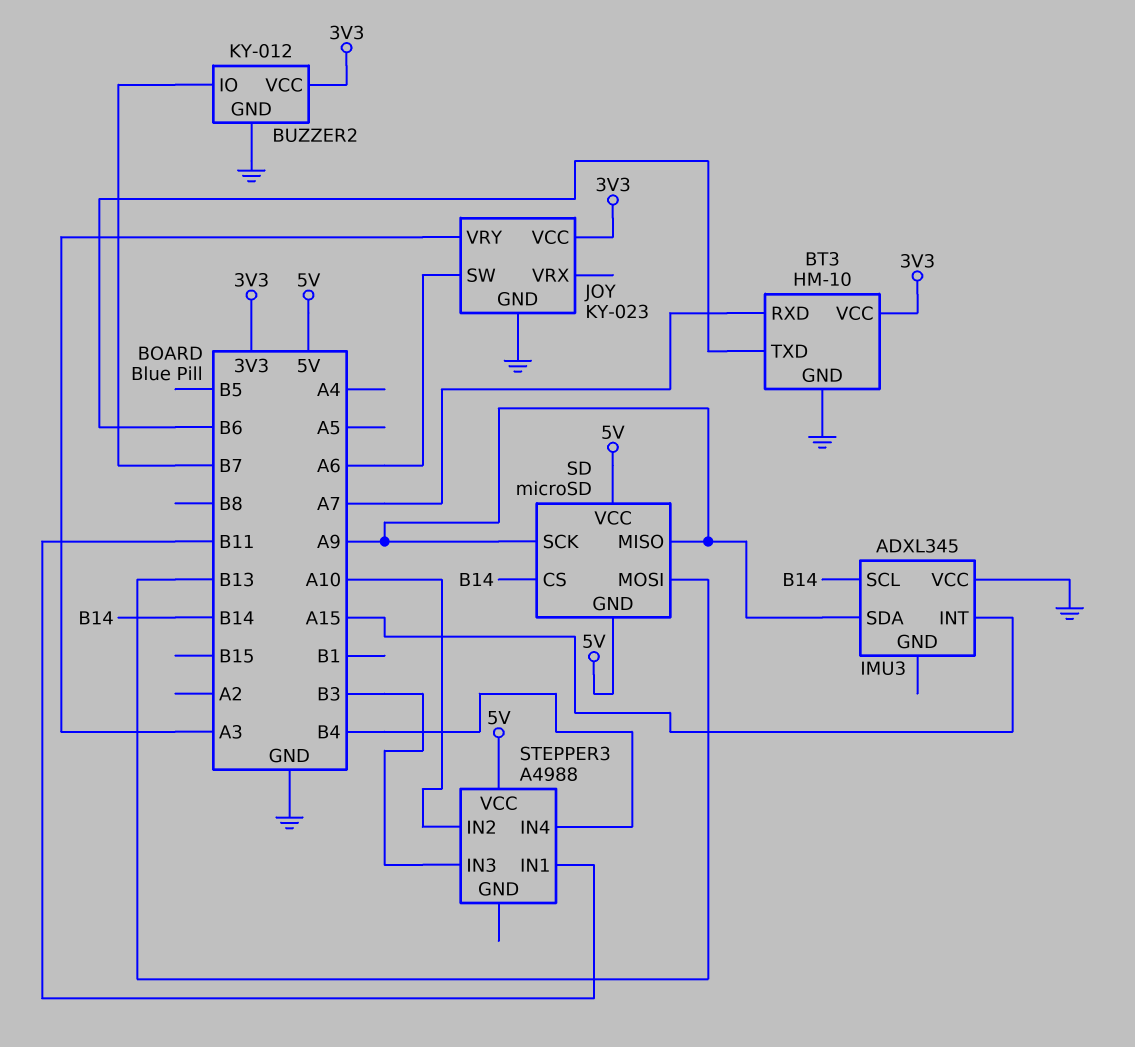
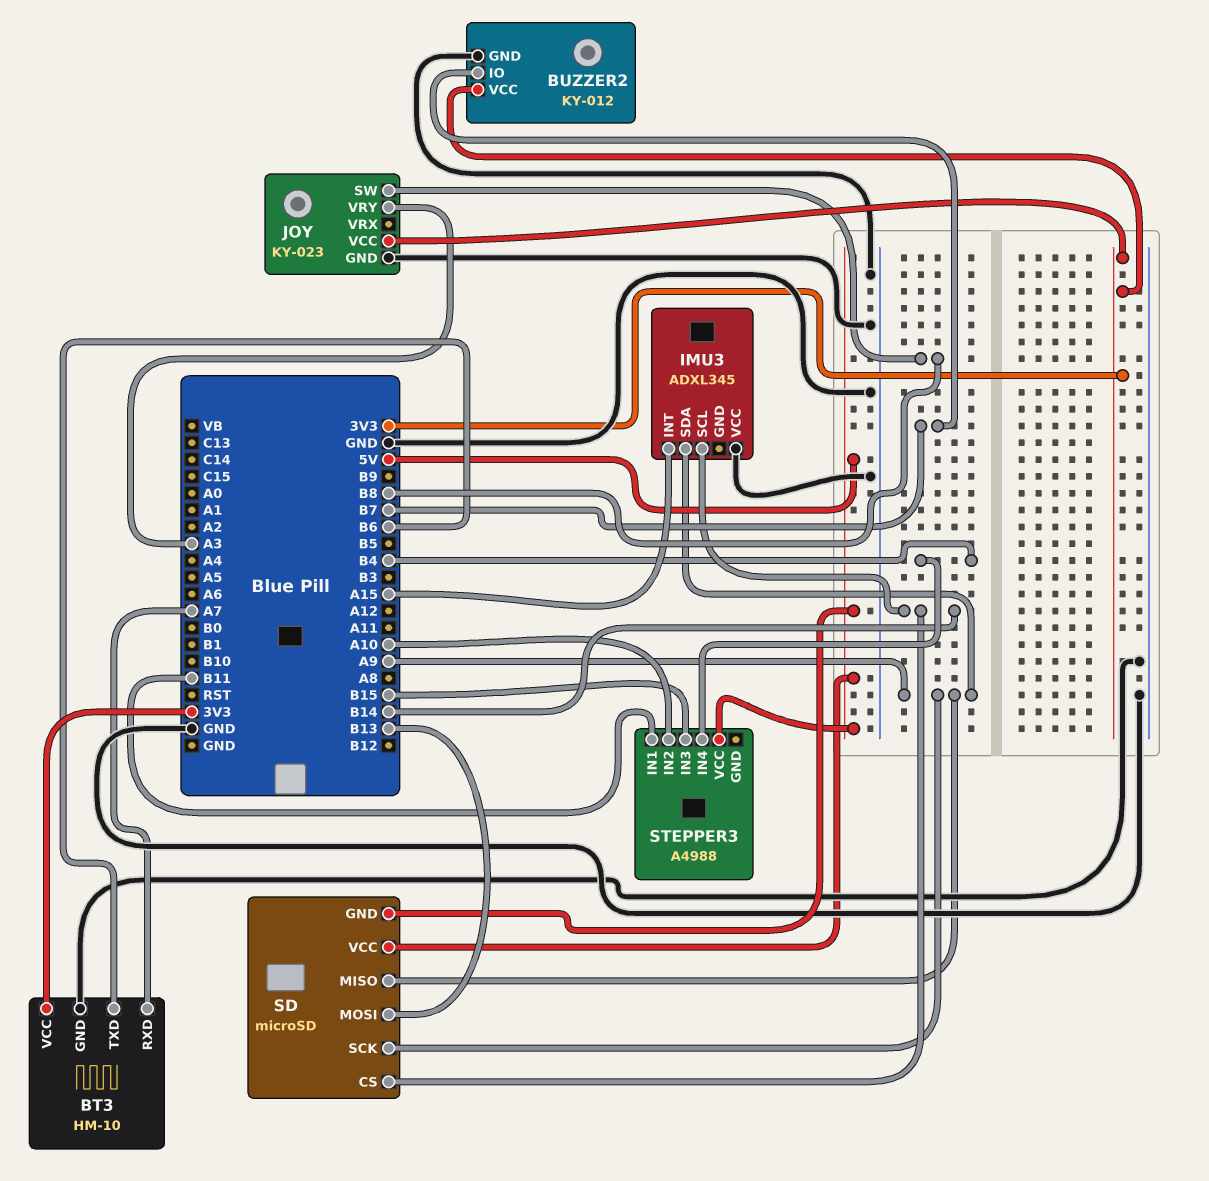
JOY pin SW: A6 -> B8
STEPPER3 pin IN3: B3 -> B15

